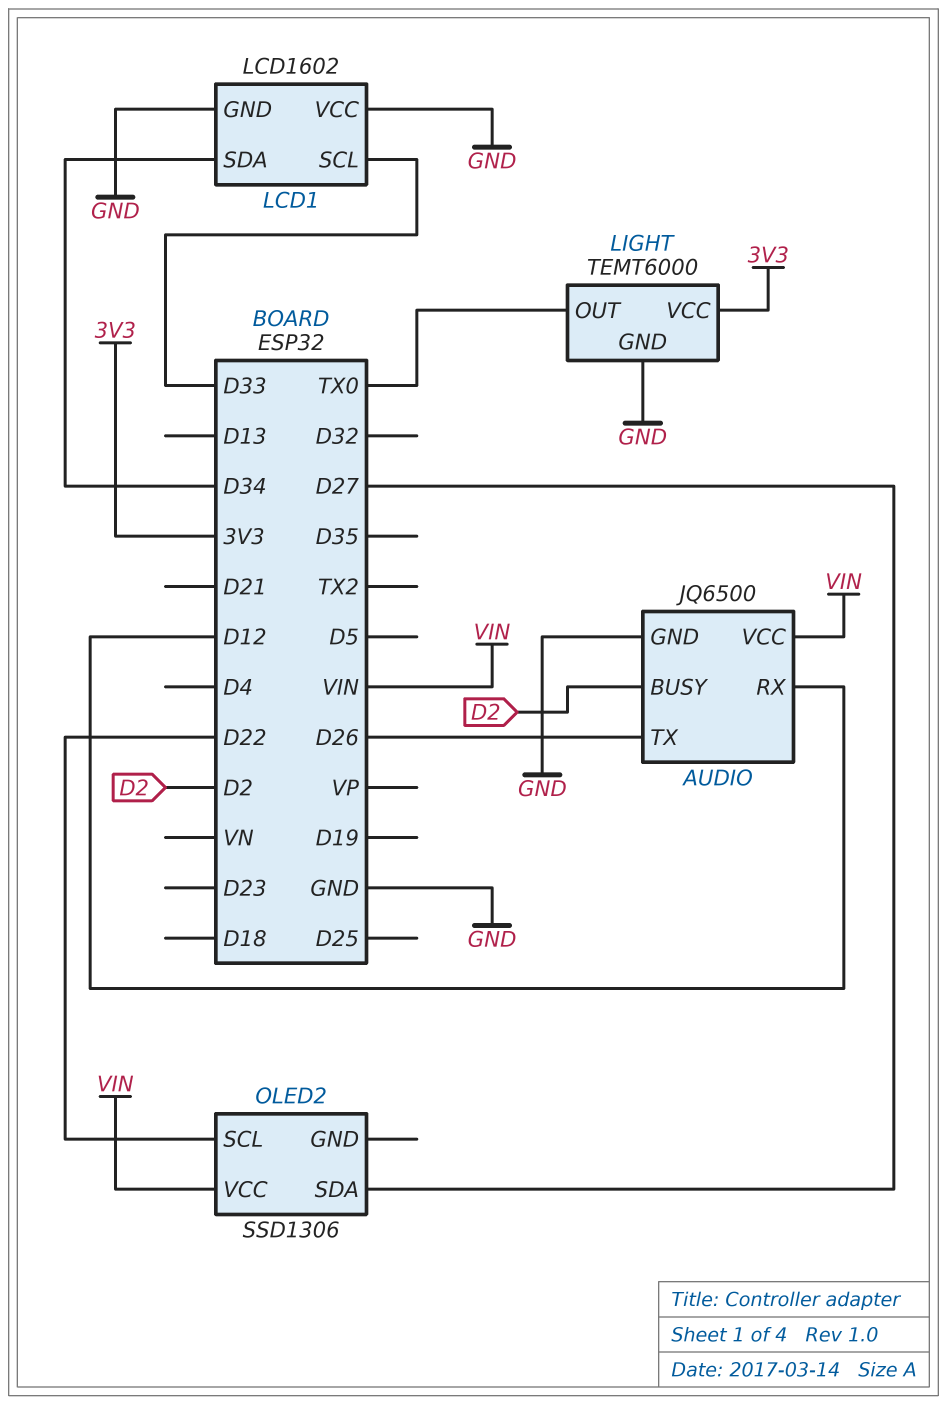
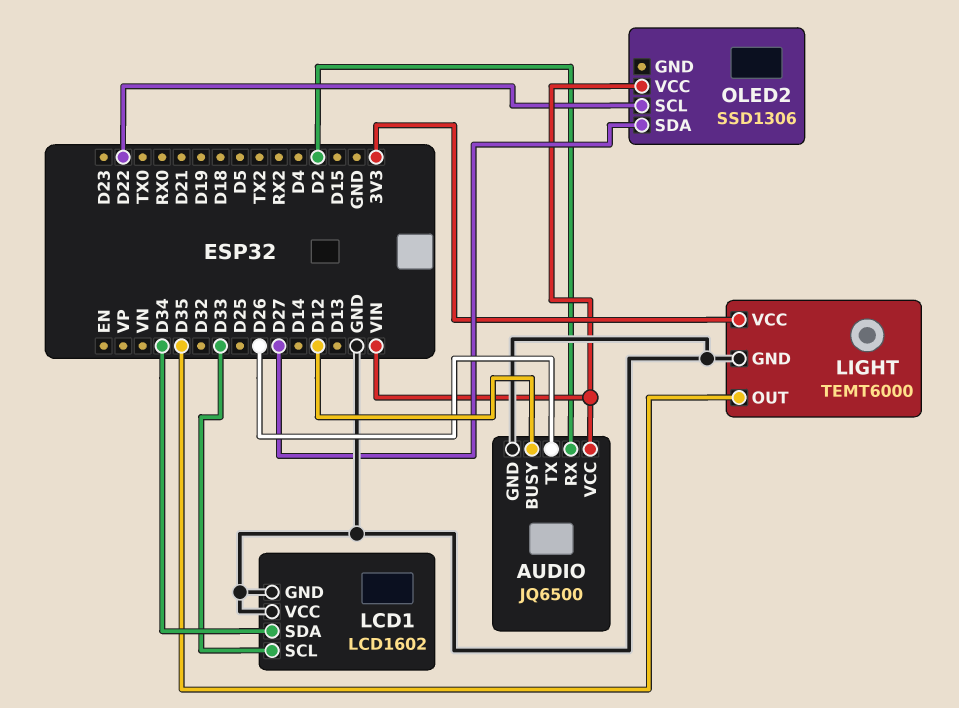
AUDIO pin BUSY: D2 -> D12
AUDIO pin RX: D12 -> D2
LIGHT pin OUT: TX0 -> D35

